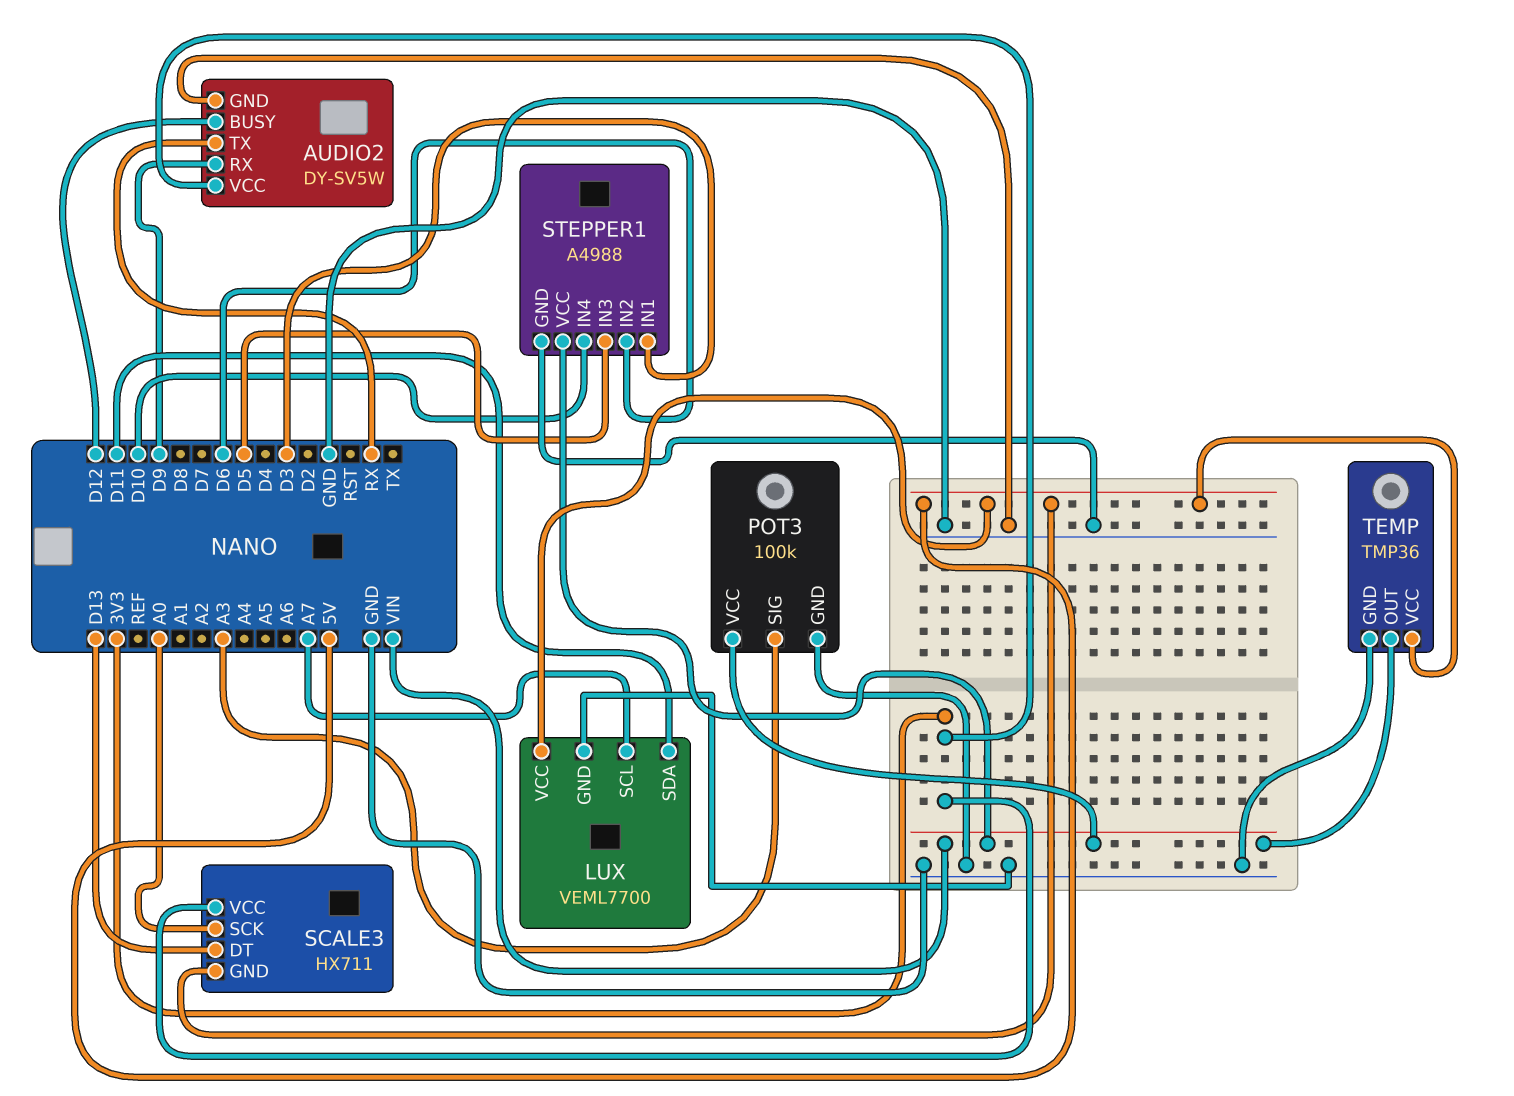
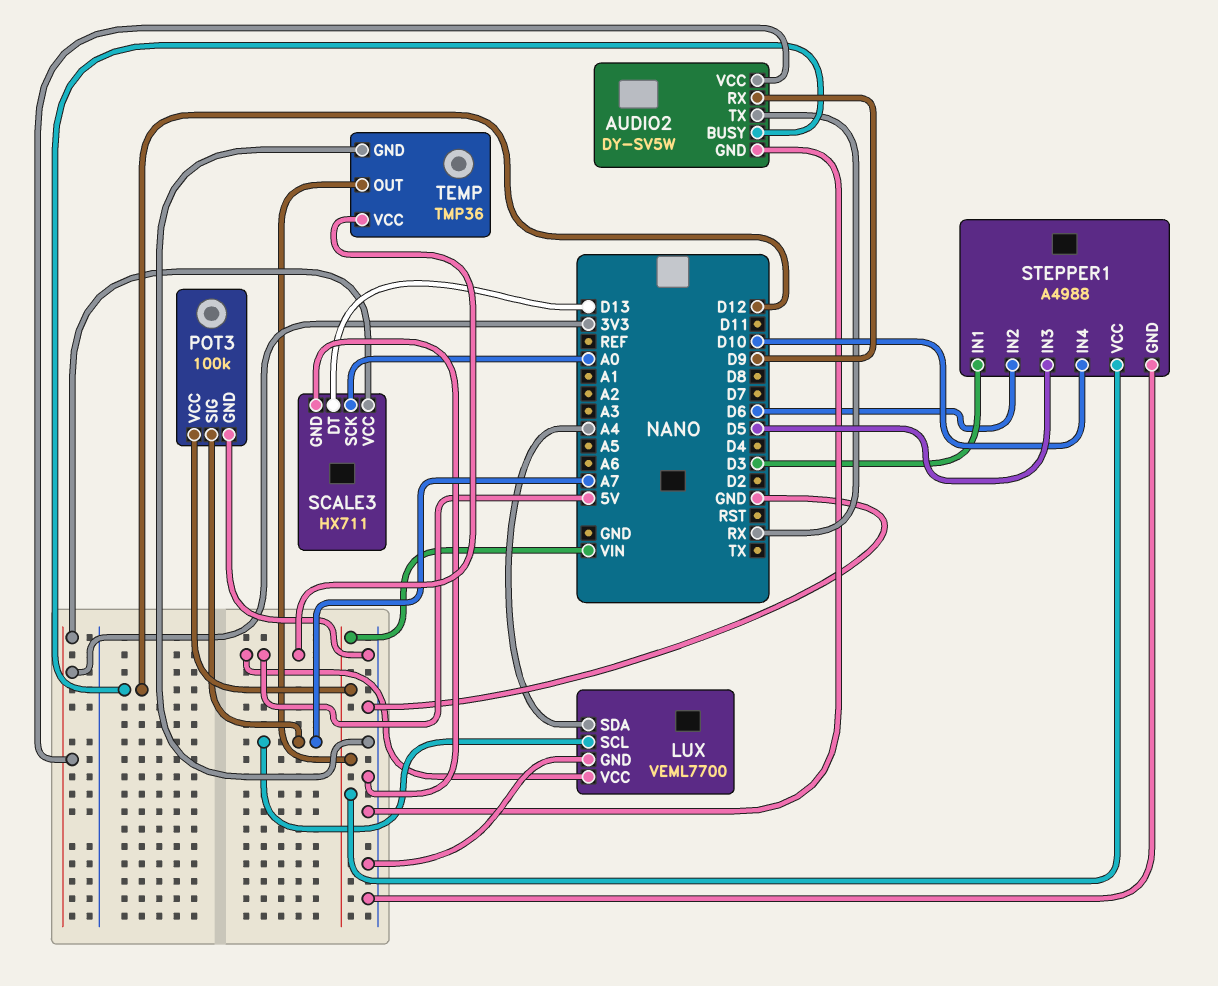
LUX pin SDA: D11 -> A4
POT3 pin SIG: A3 -> A7
SCALE3 pin GND: 5V -> GND

